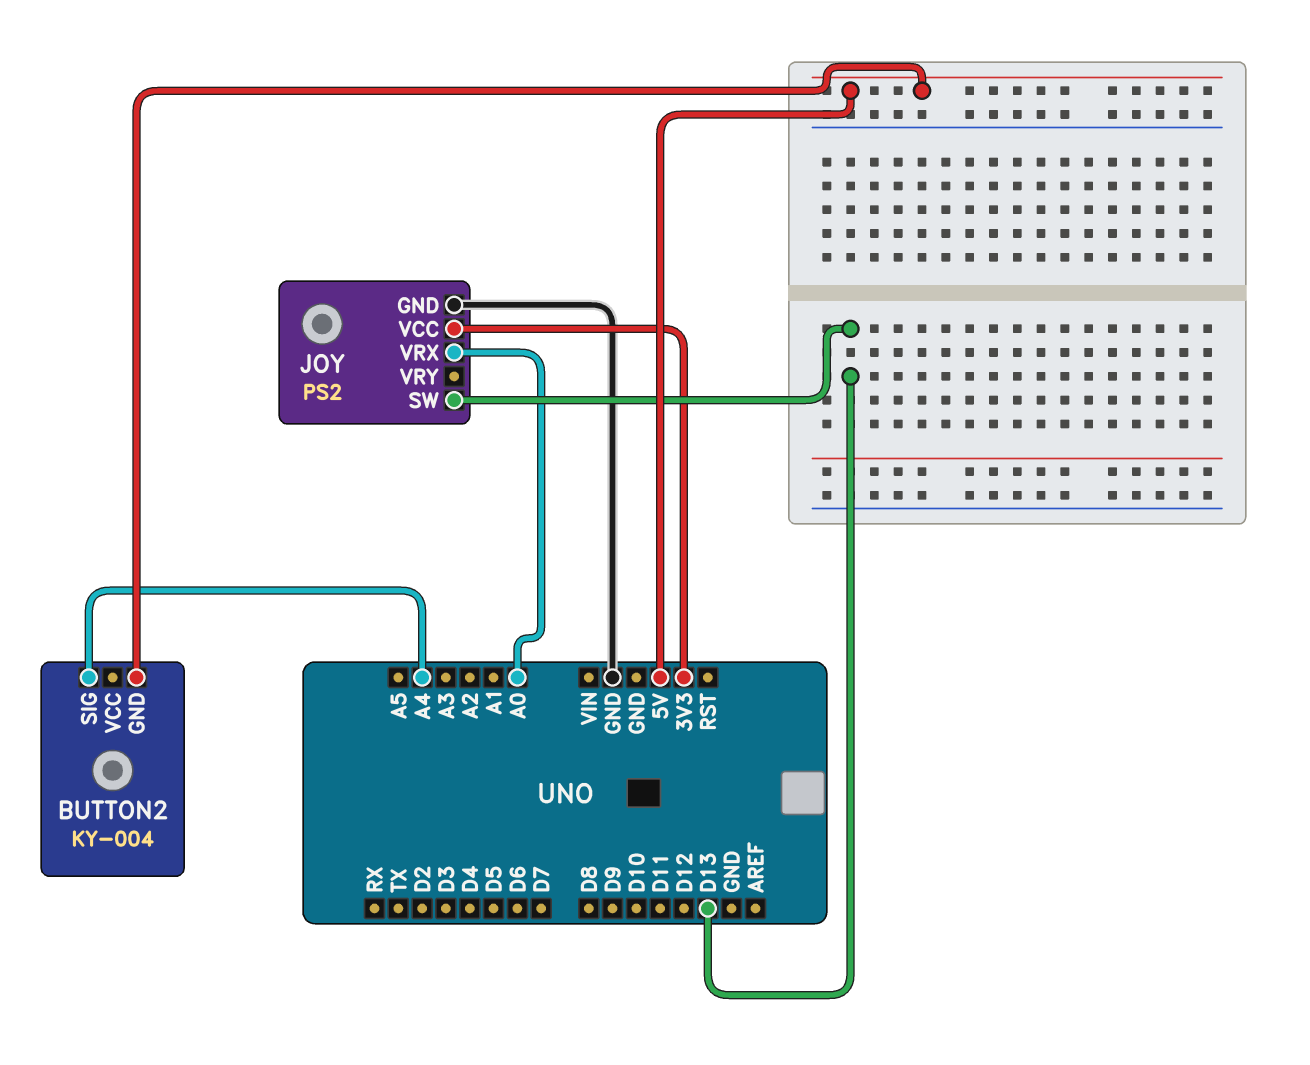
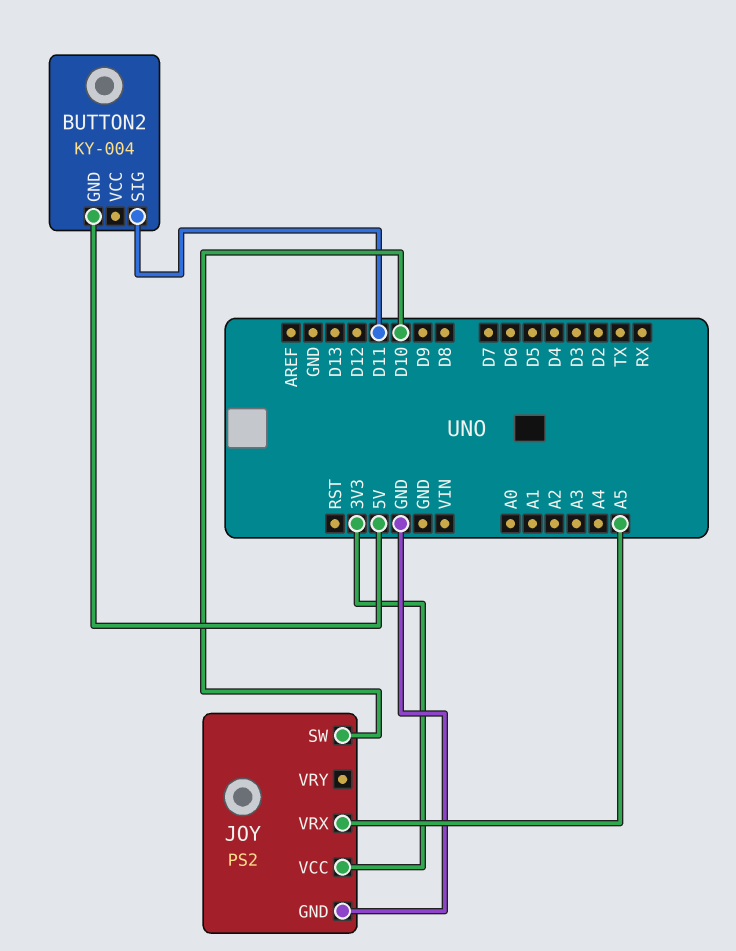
BUTTON2 pin SIG: A4 -> D11
JOY pin SW: D13 -> D10
JOY pin VRX: A0 -> A5

